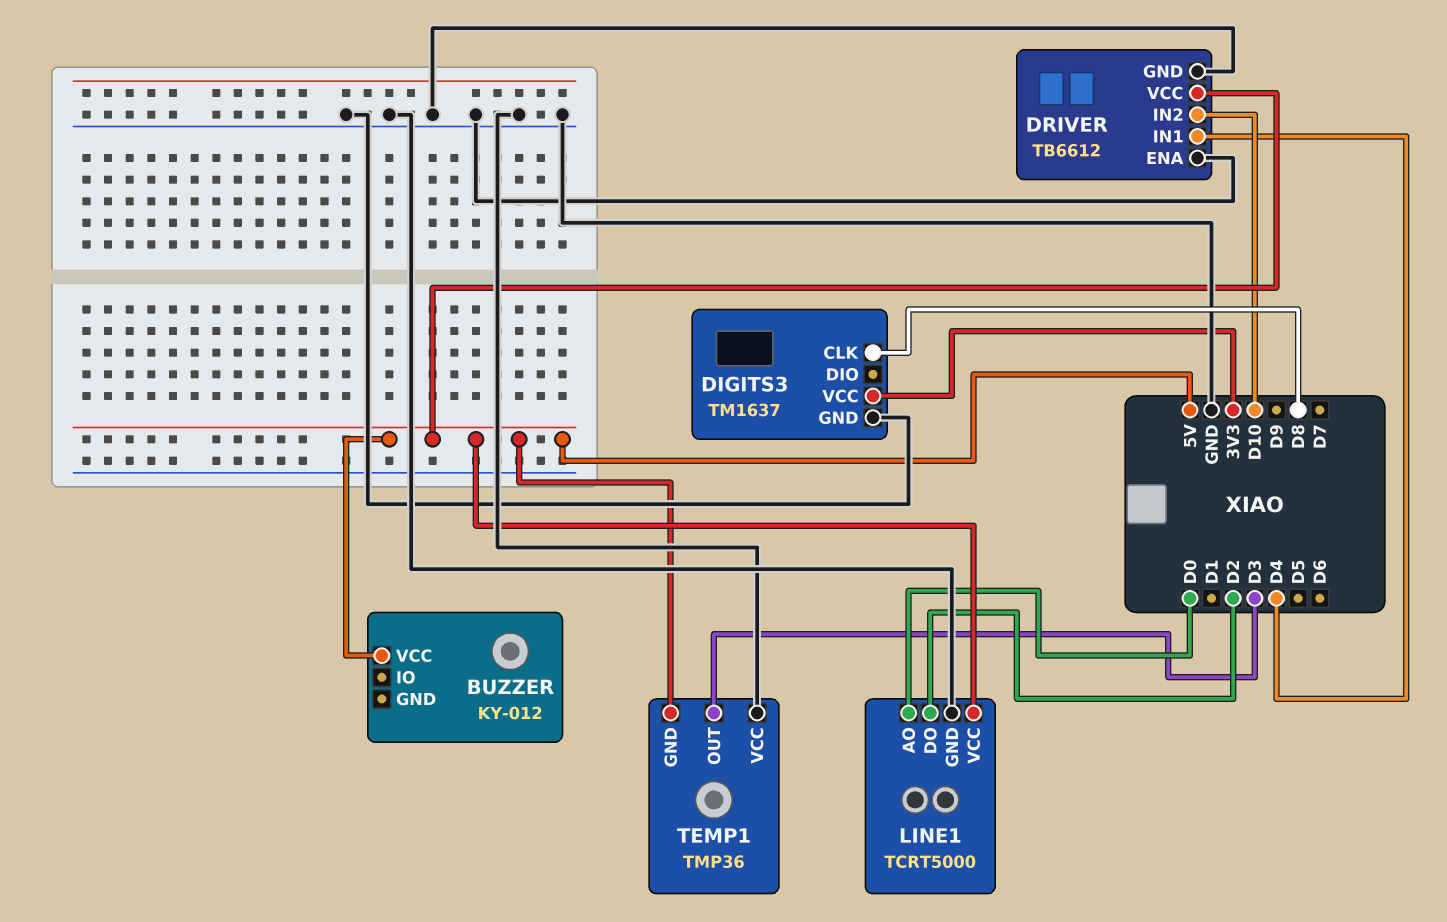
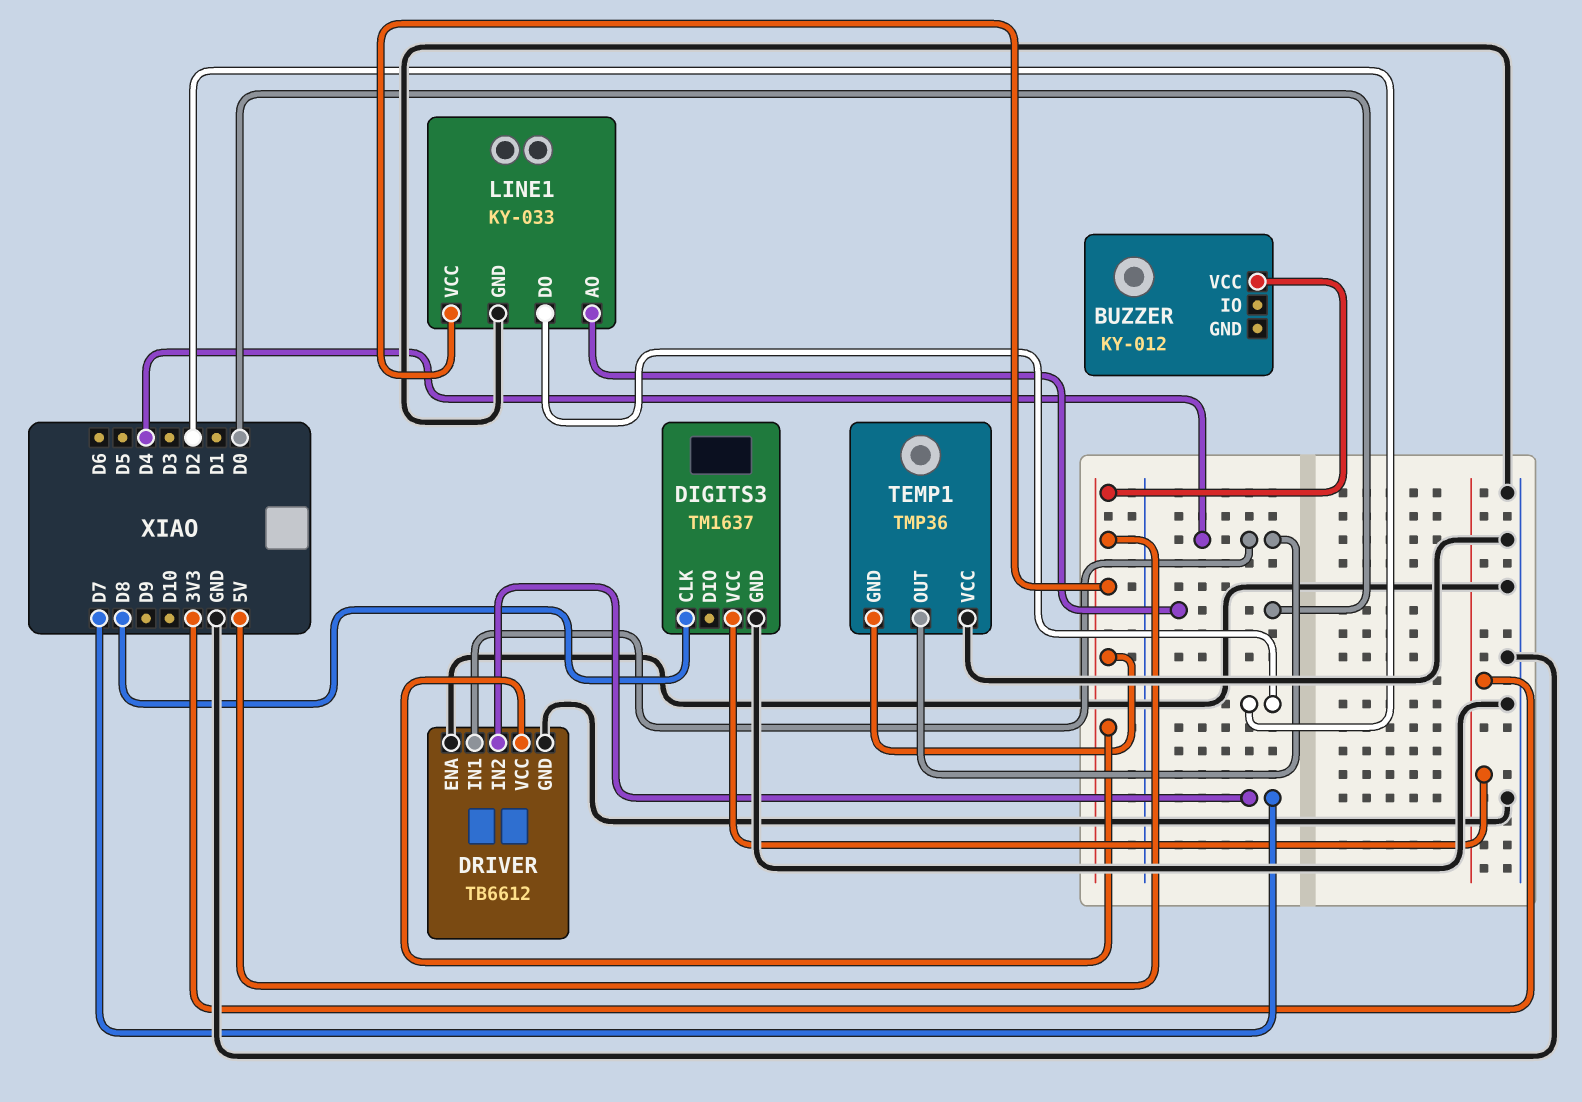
DRIVER pin IN2: D10 -> D7
LINE1: TCRT5000 -> KY-033
TEMP1 pin OUT: D3 -> D4

